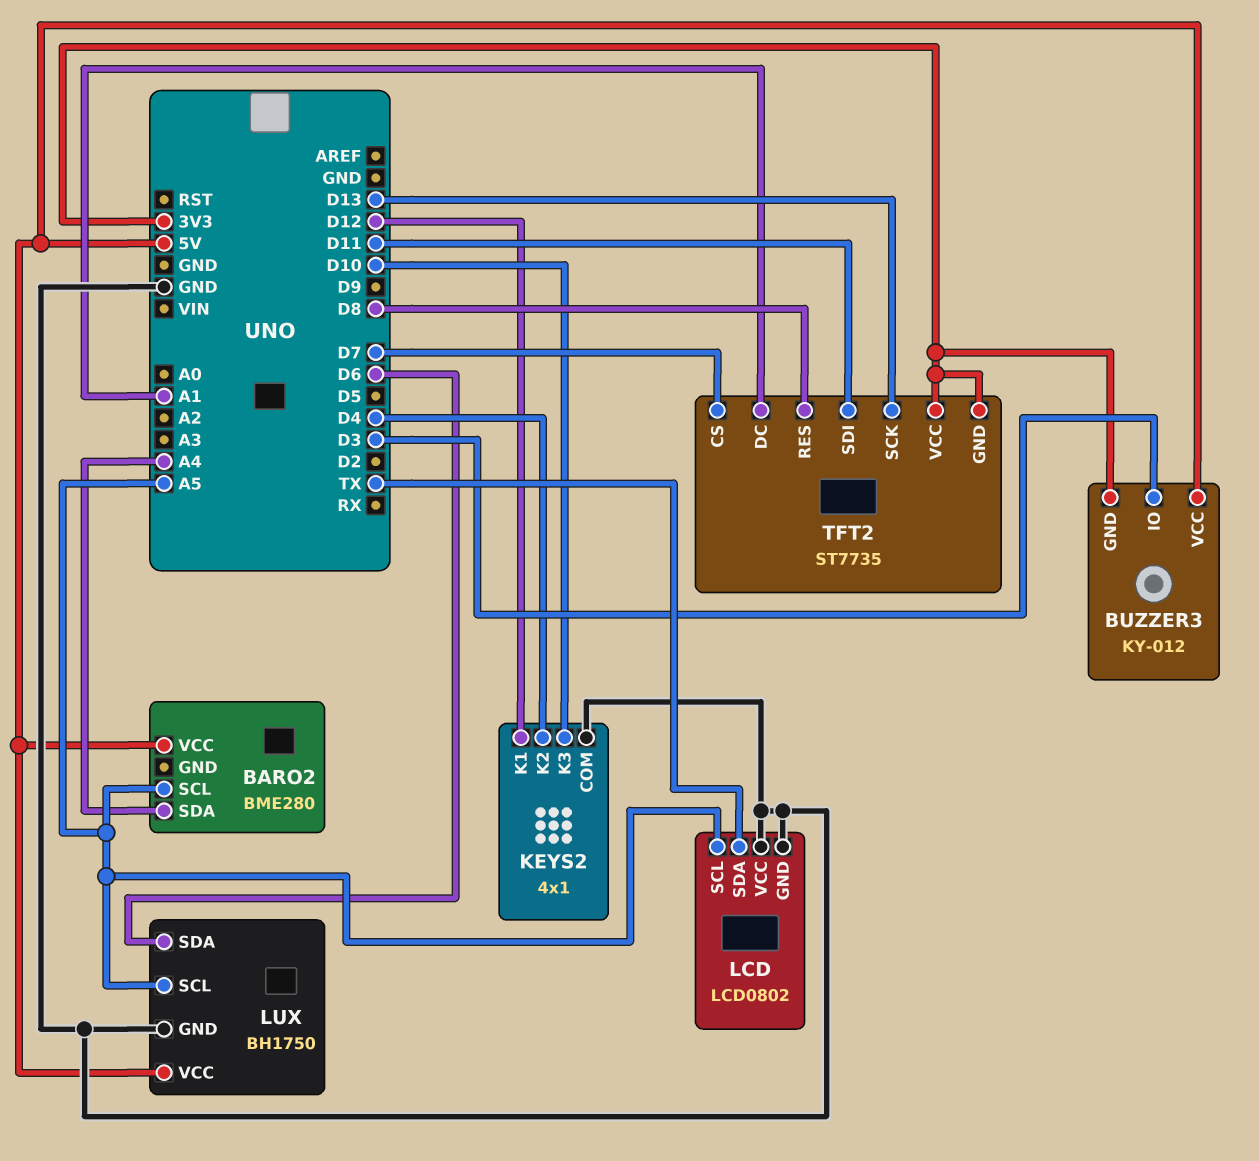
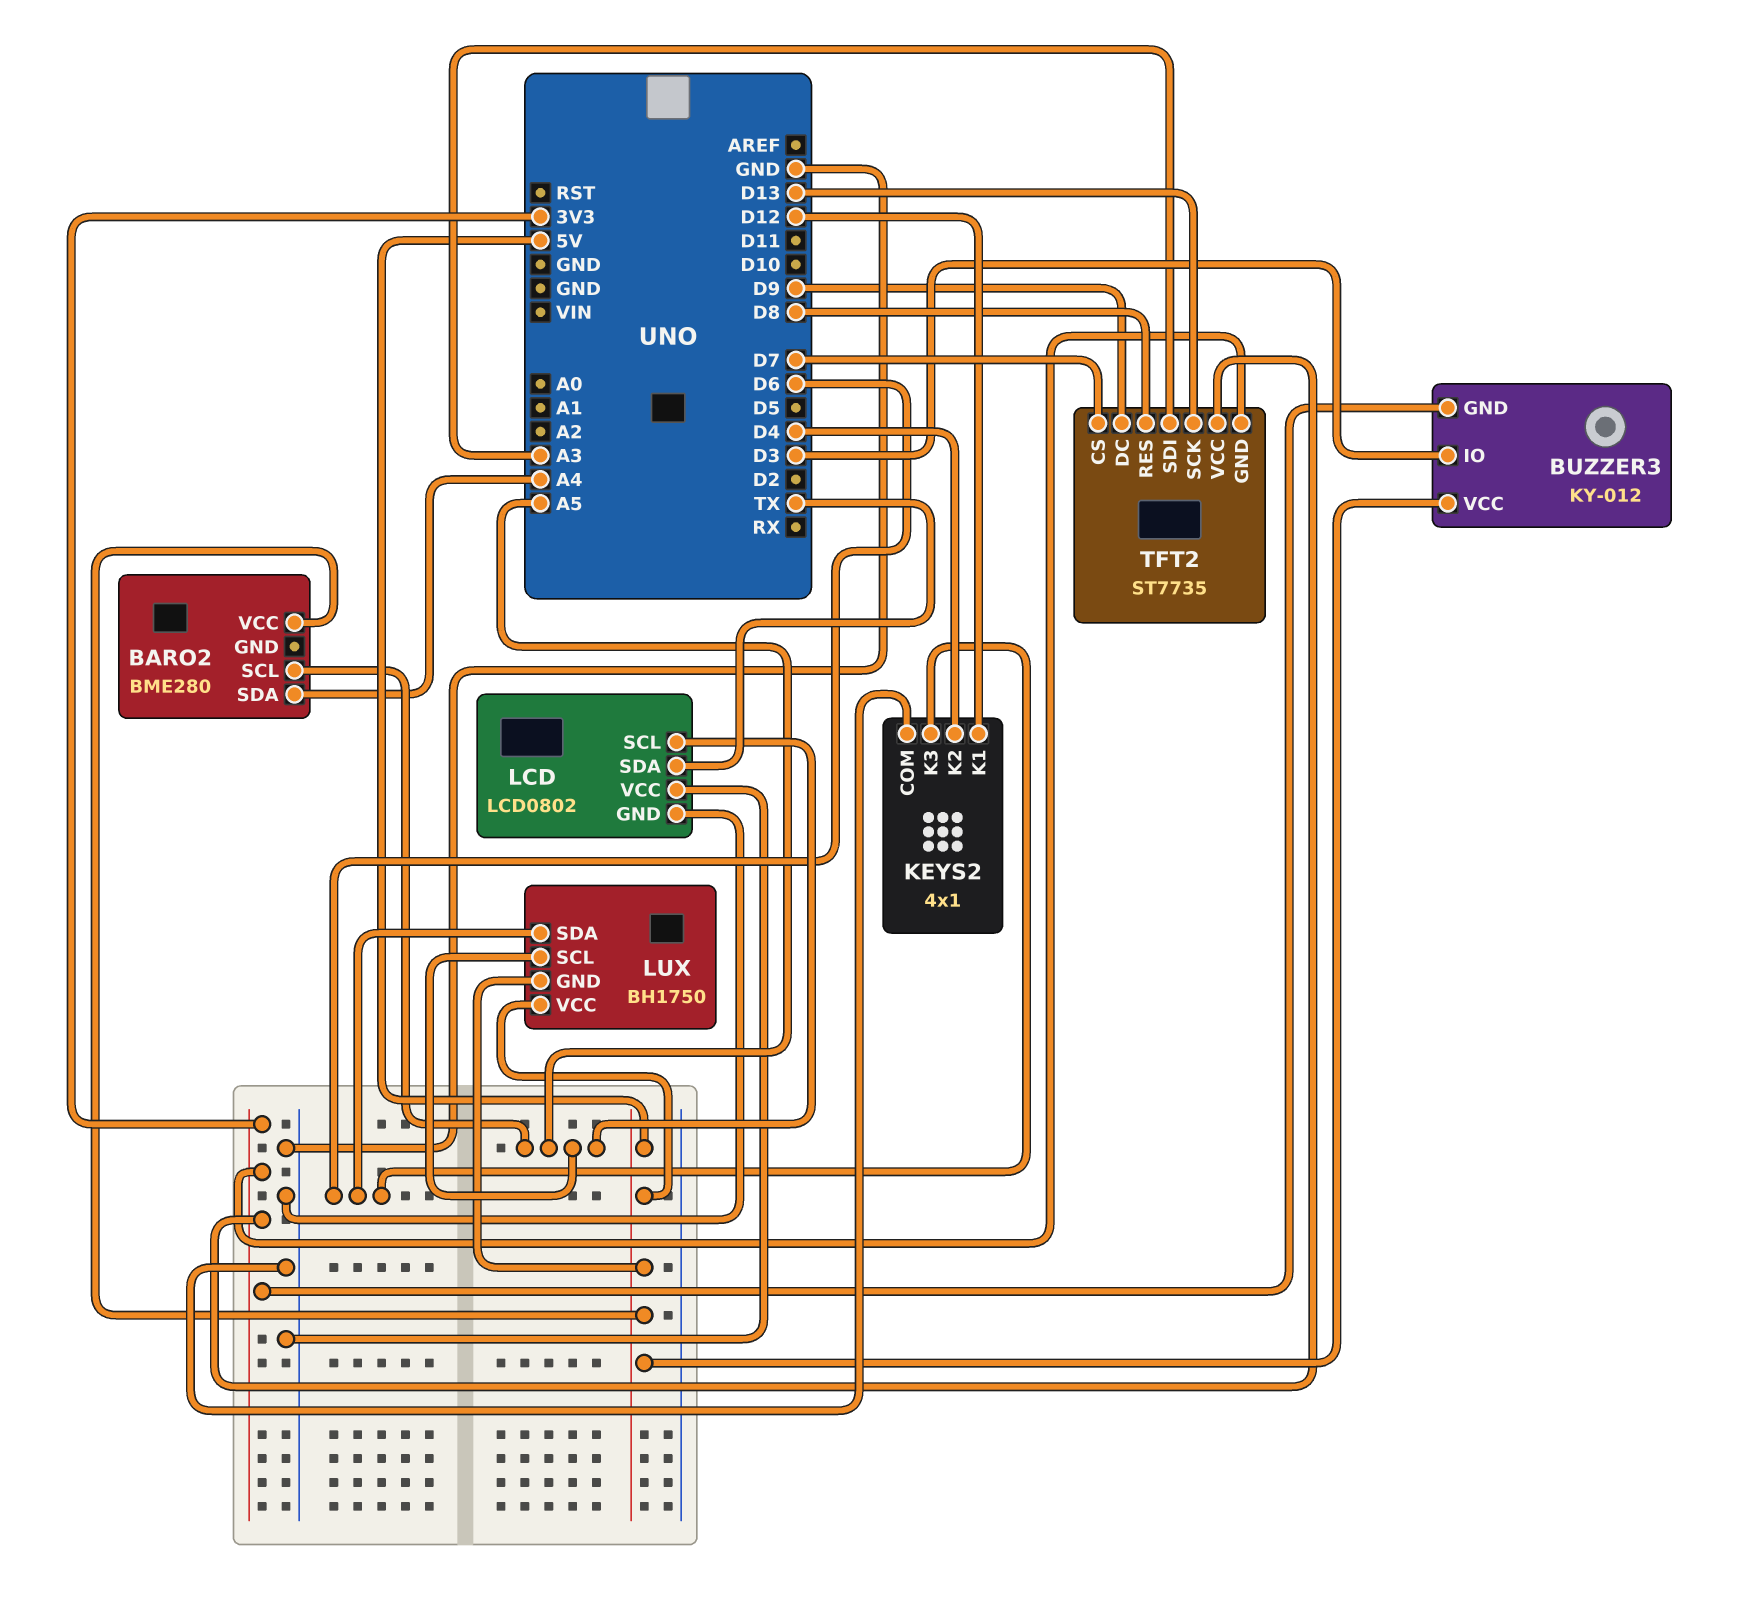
KEYS2 pin K3: D10 -> D6
LUX pin GND: GND -> 5V
TFT2 pin DC: A1 -> D9
TFT2 pin SDI: D11 -> A3

